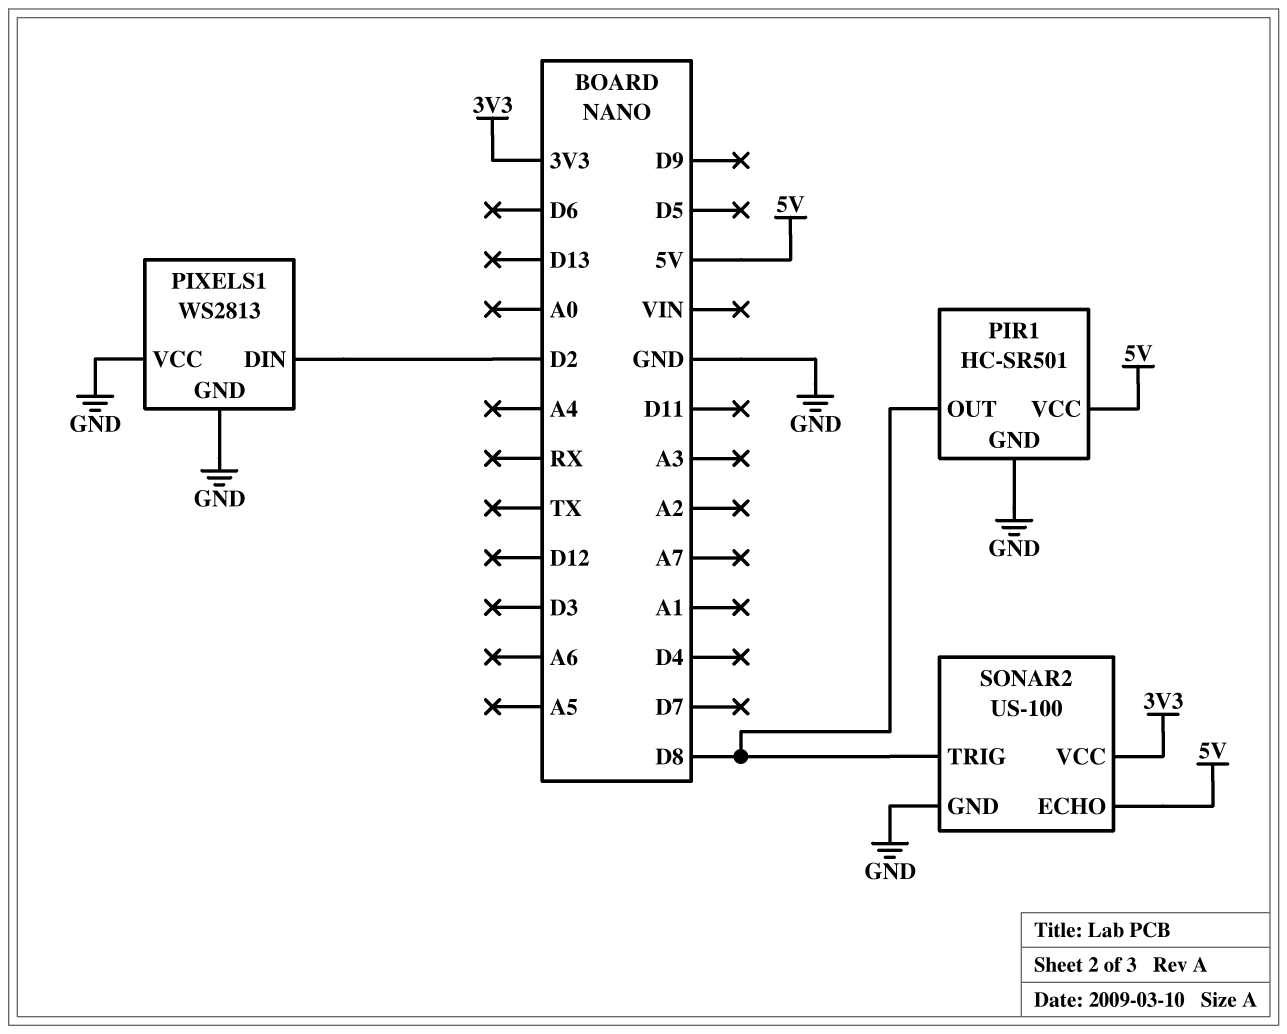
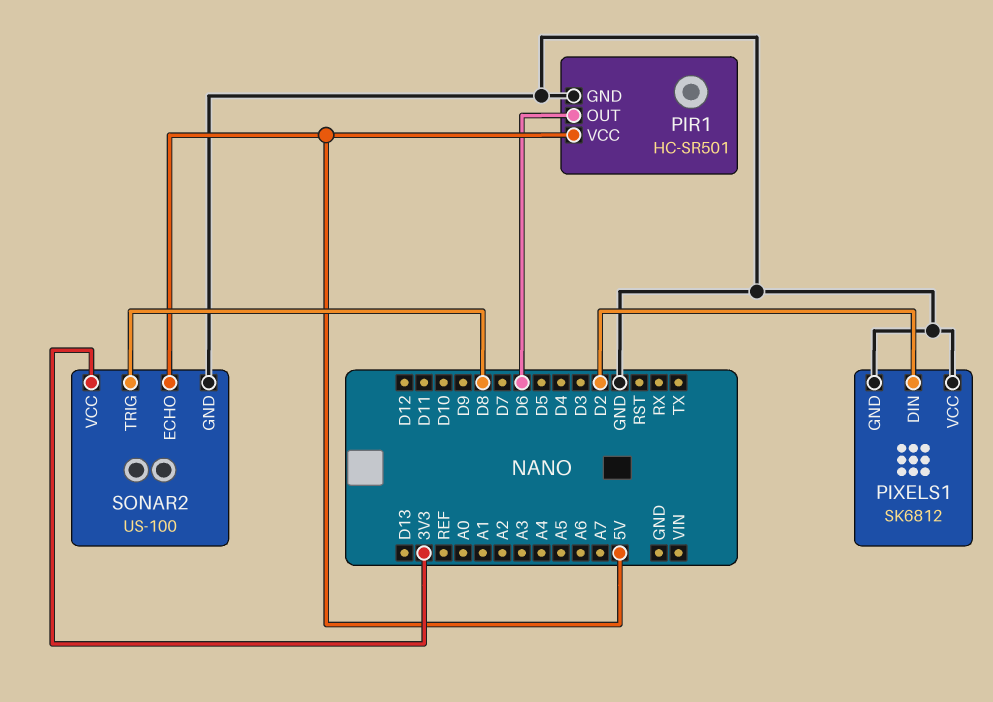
PIR1 pin OUT: D8 -> D6
PIXELS1: WS2813 -> SK6812

